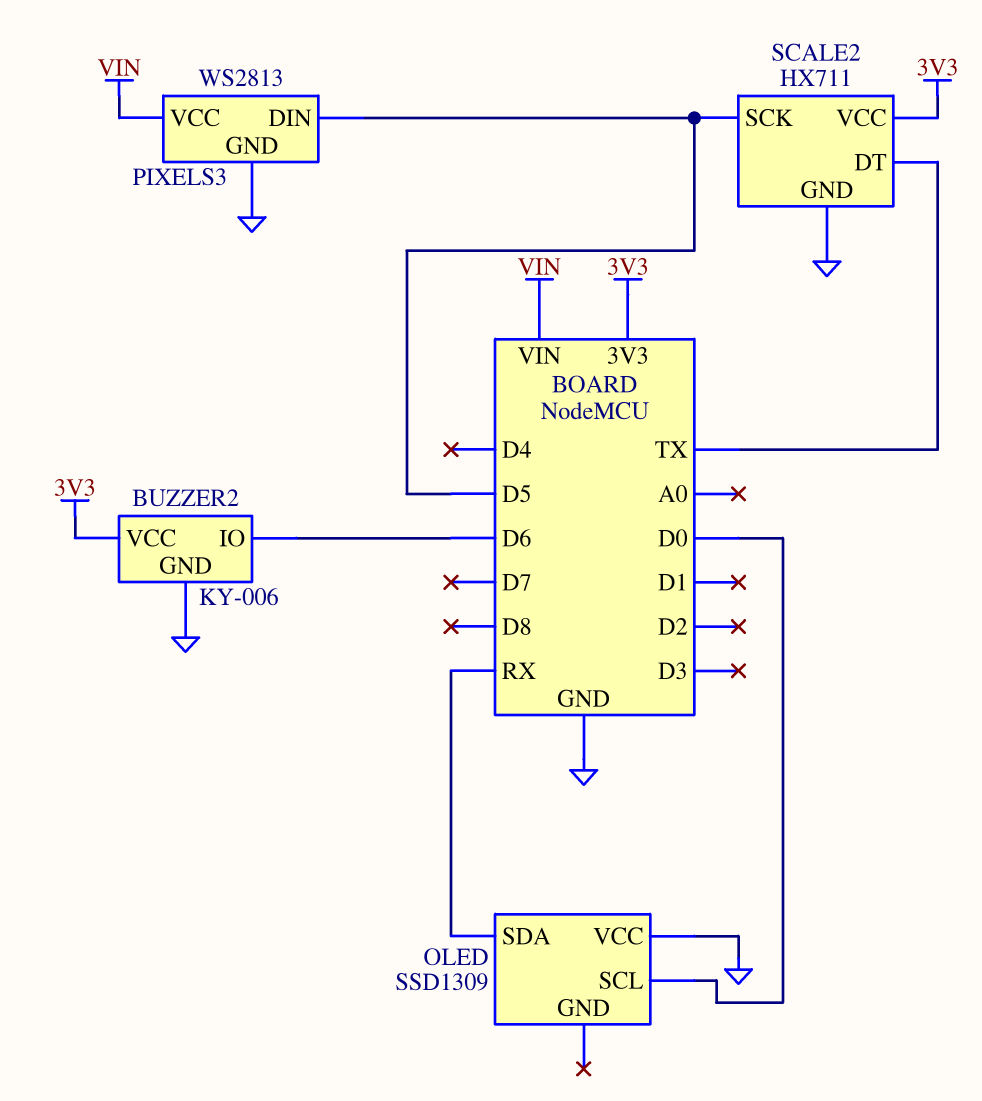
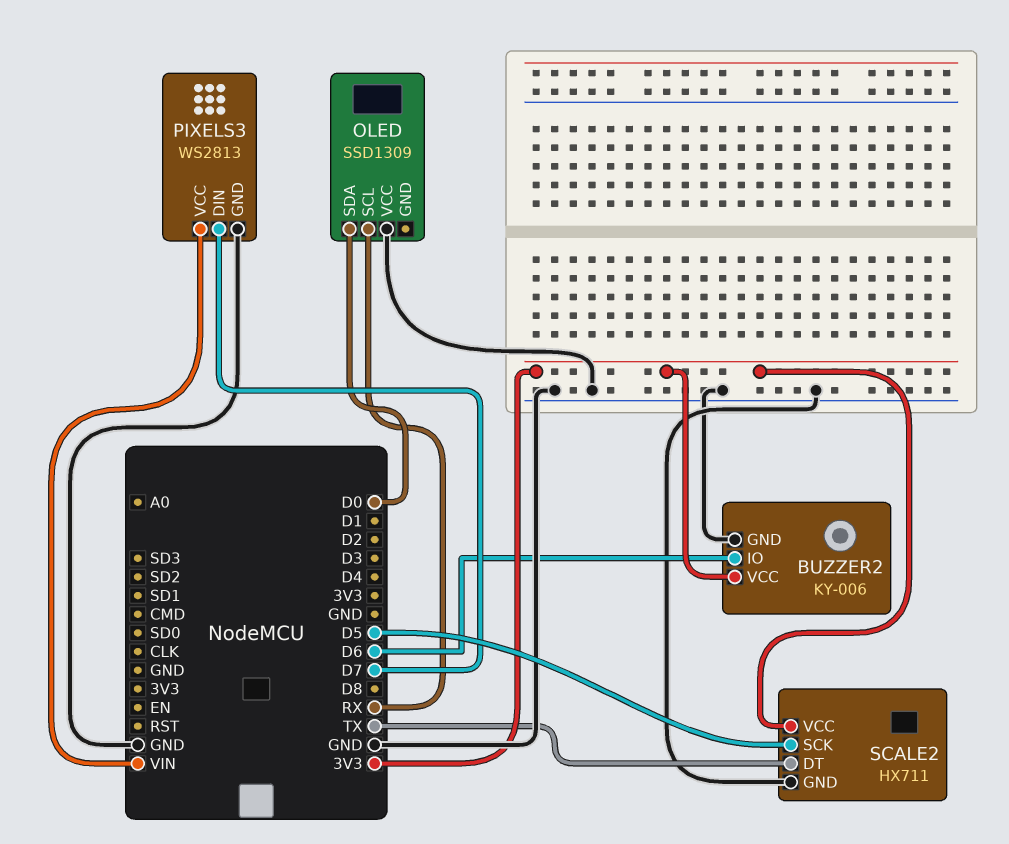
OLED pin SCL: D0 -> RX
OLED pin SDA: RX -> D0
PIXELS3 pin DIN: D5 -> D7

